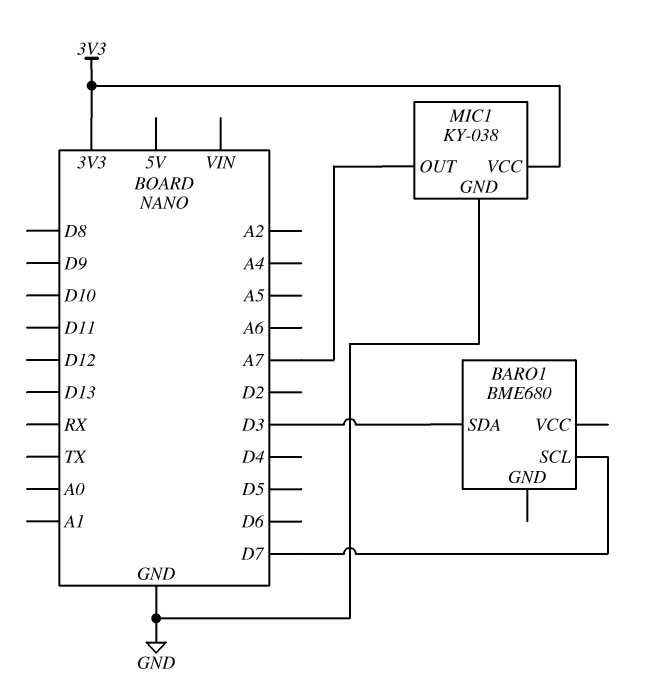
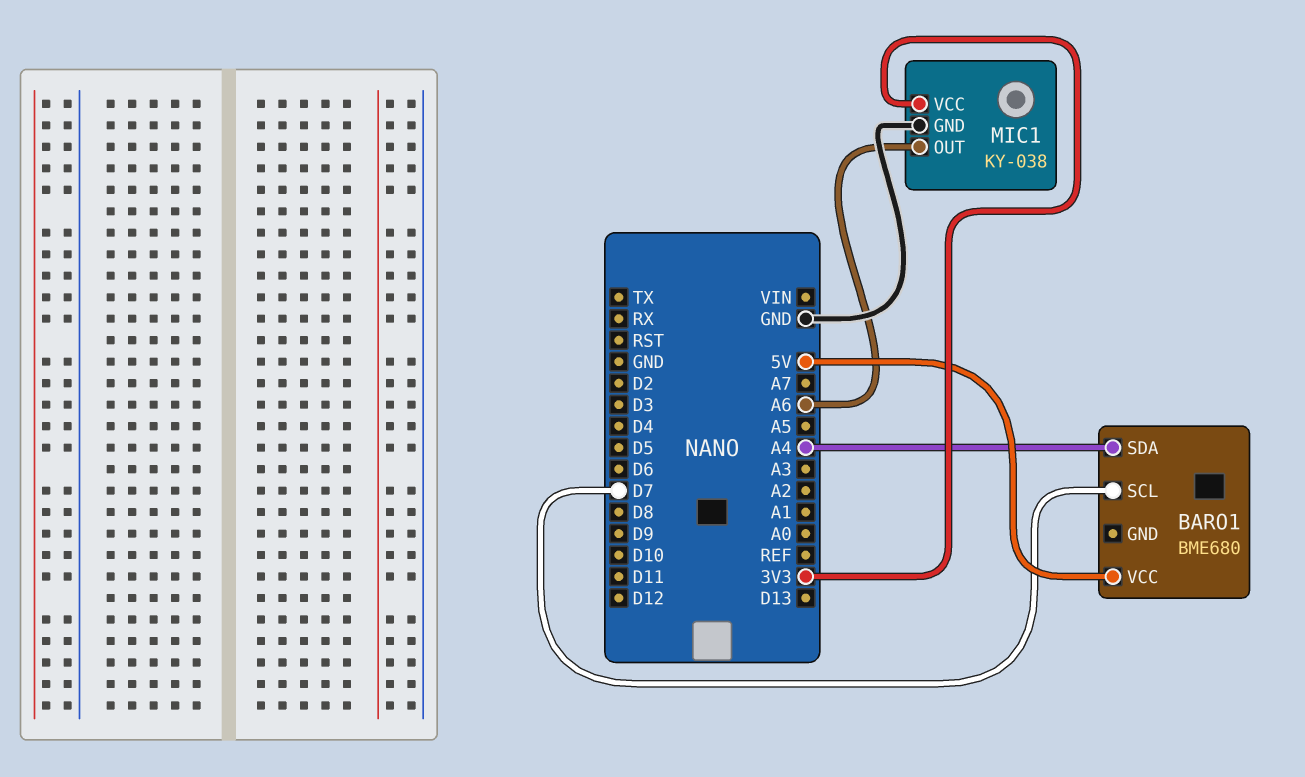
BARO1 pin SDA: D3 -> A4
BARO1 pin VCC: none -> 5V
MIC1 pin OUT: A7 -> A6

